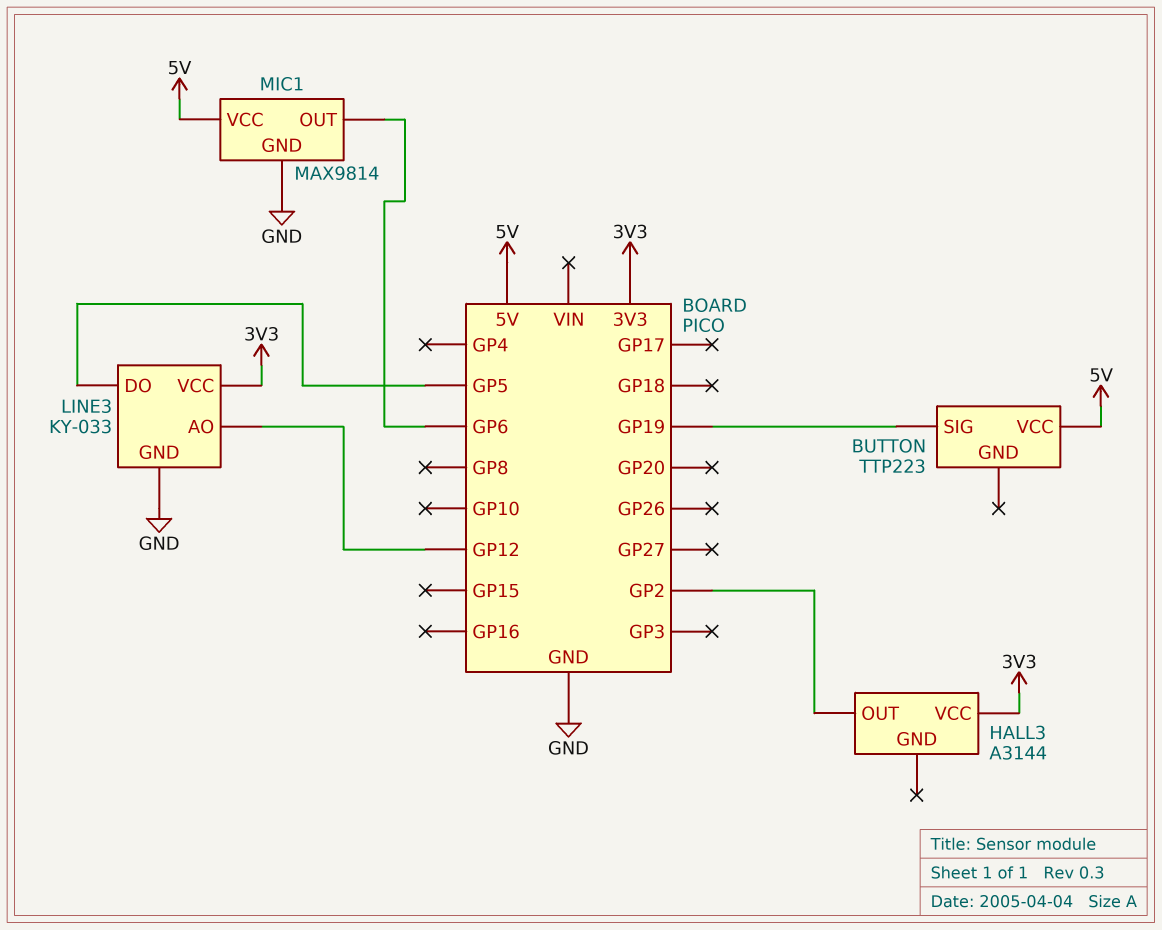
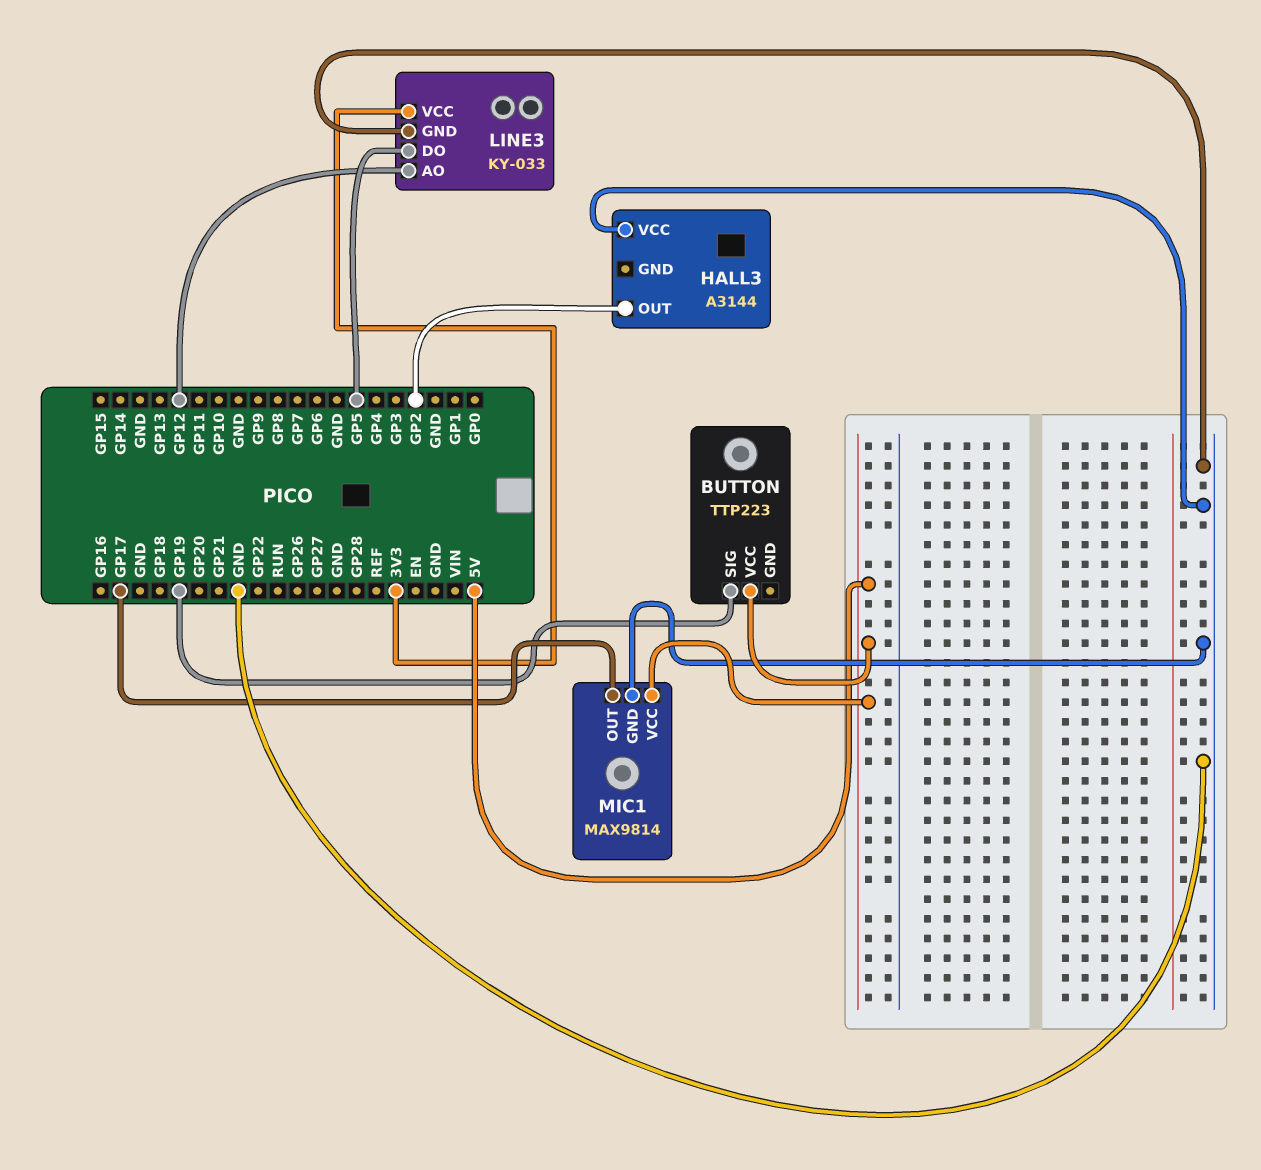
HALL3 pin VCC: 3V3 -> GND
MIC1 pin OUT: GP6 -> GP17

